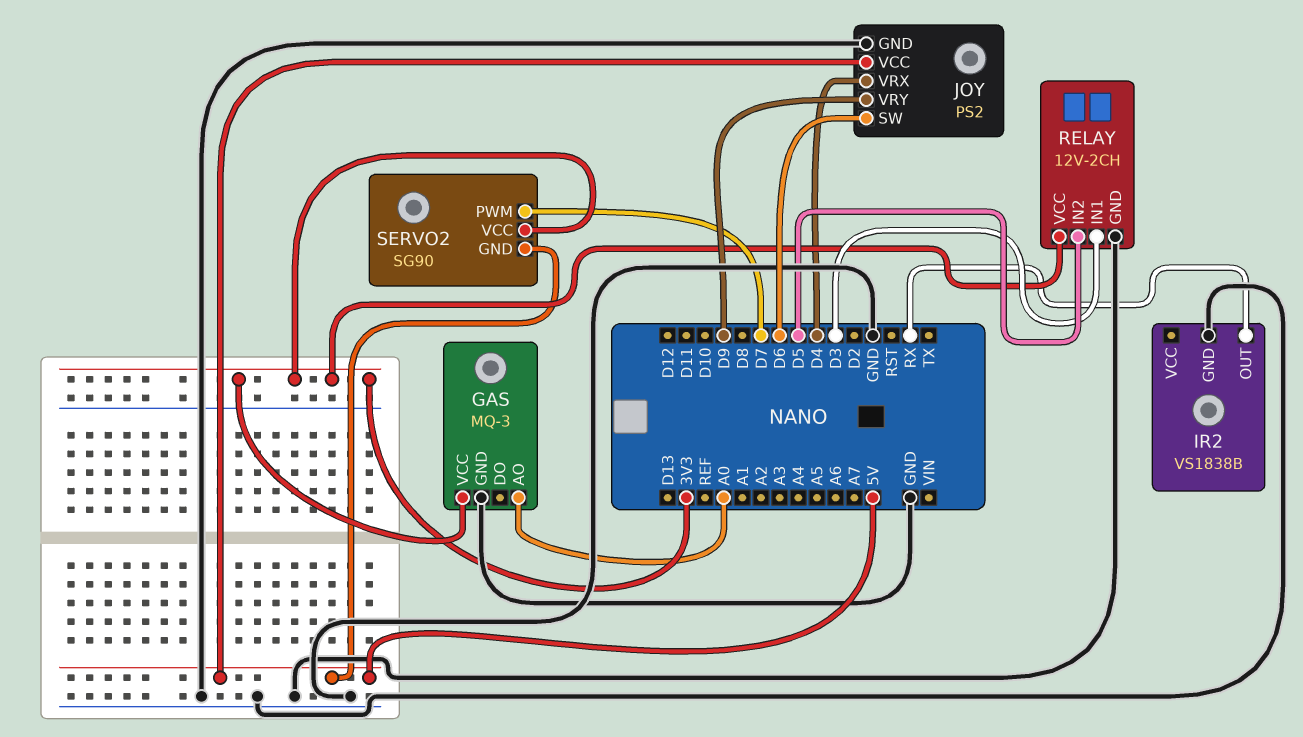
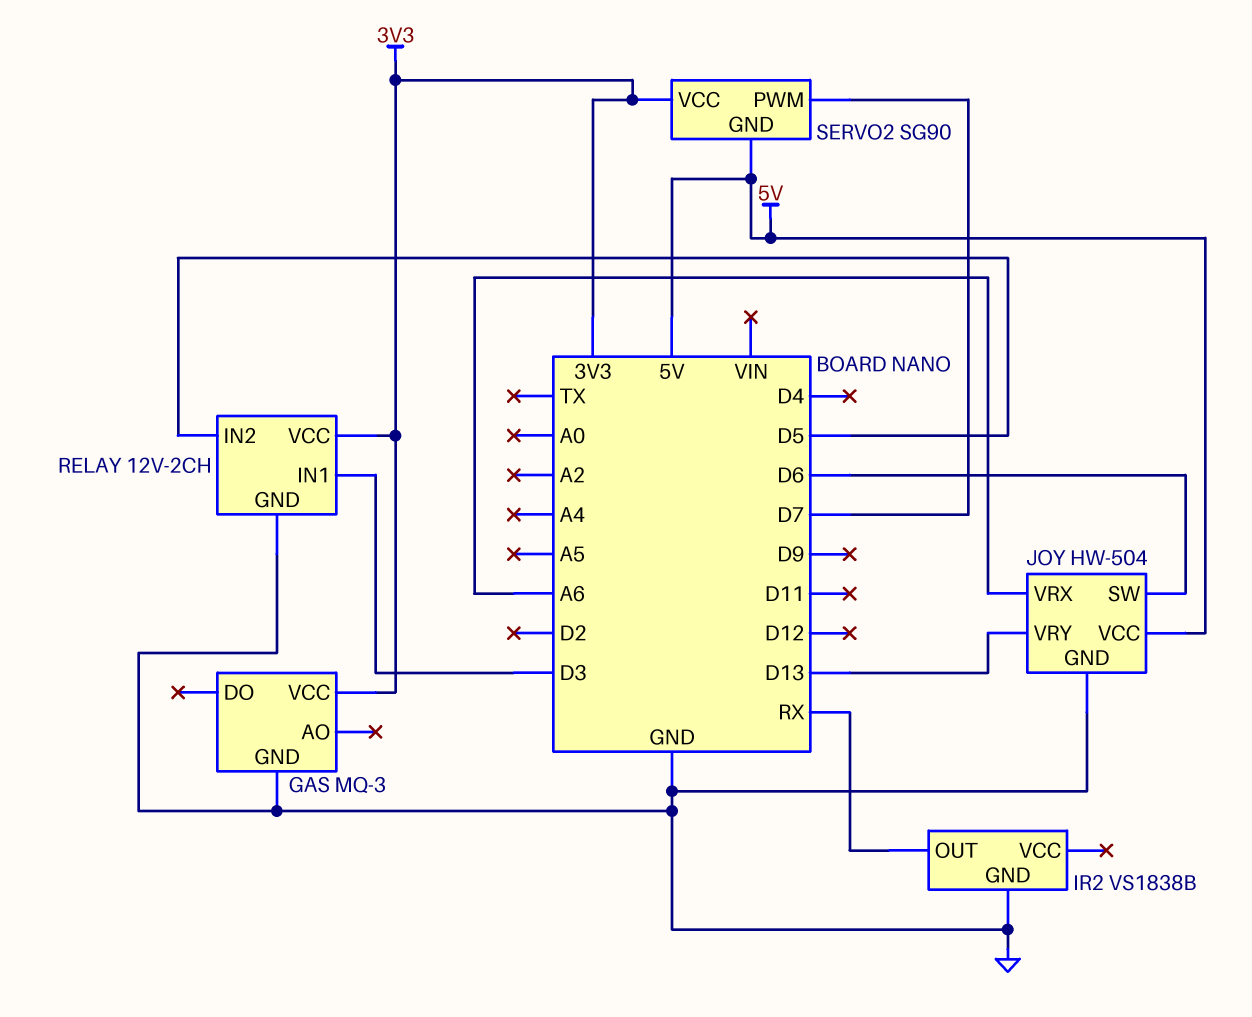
GAS pin AO: A0 -> none
JOY: PS2 -> HW-504
JOY pin VRX: D4 -> A6
JOY pin VRY: D9 -> D13

